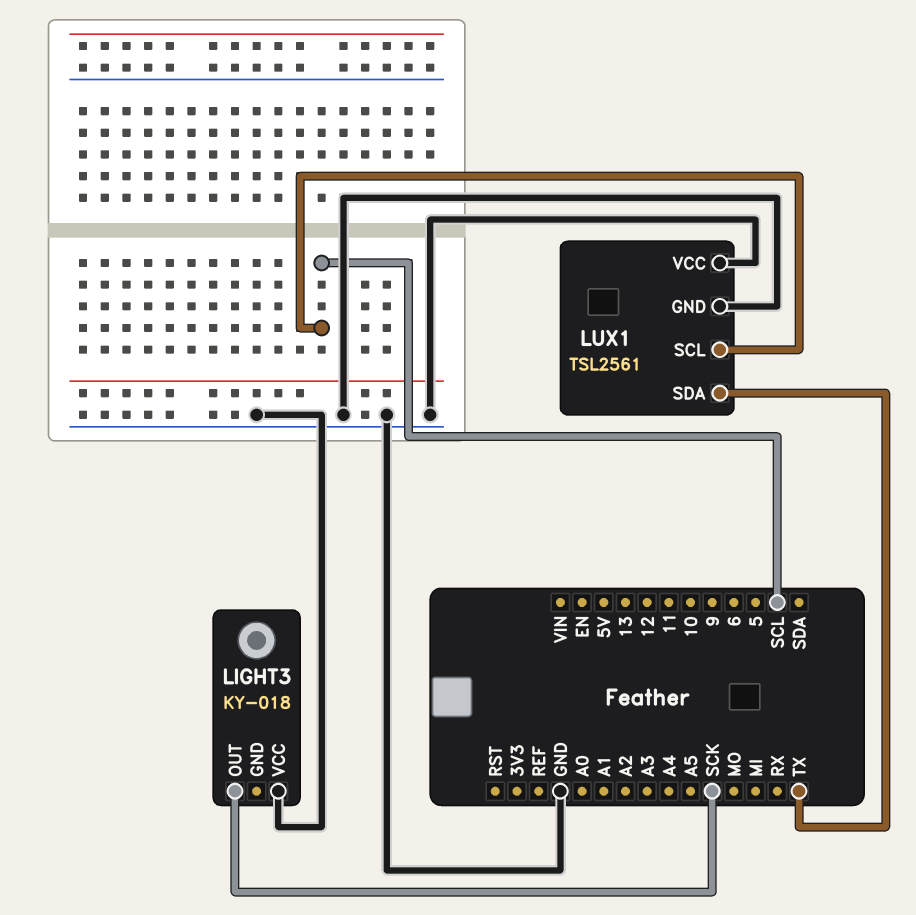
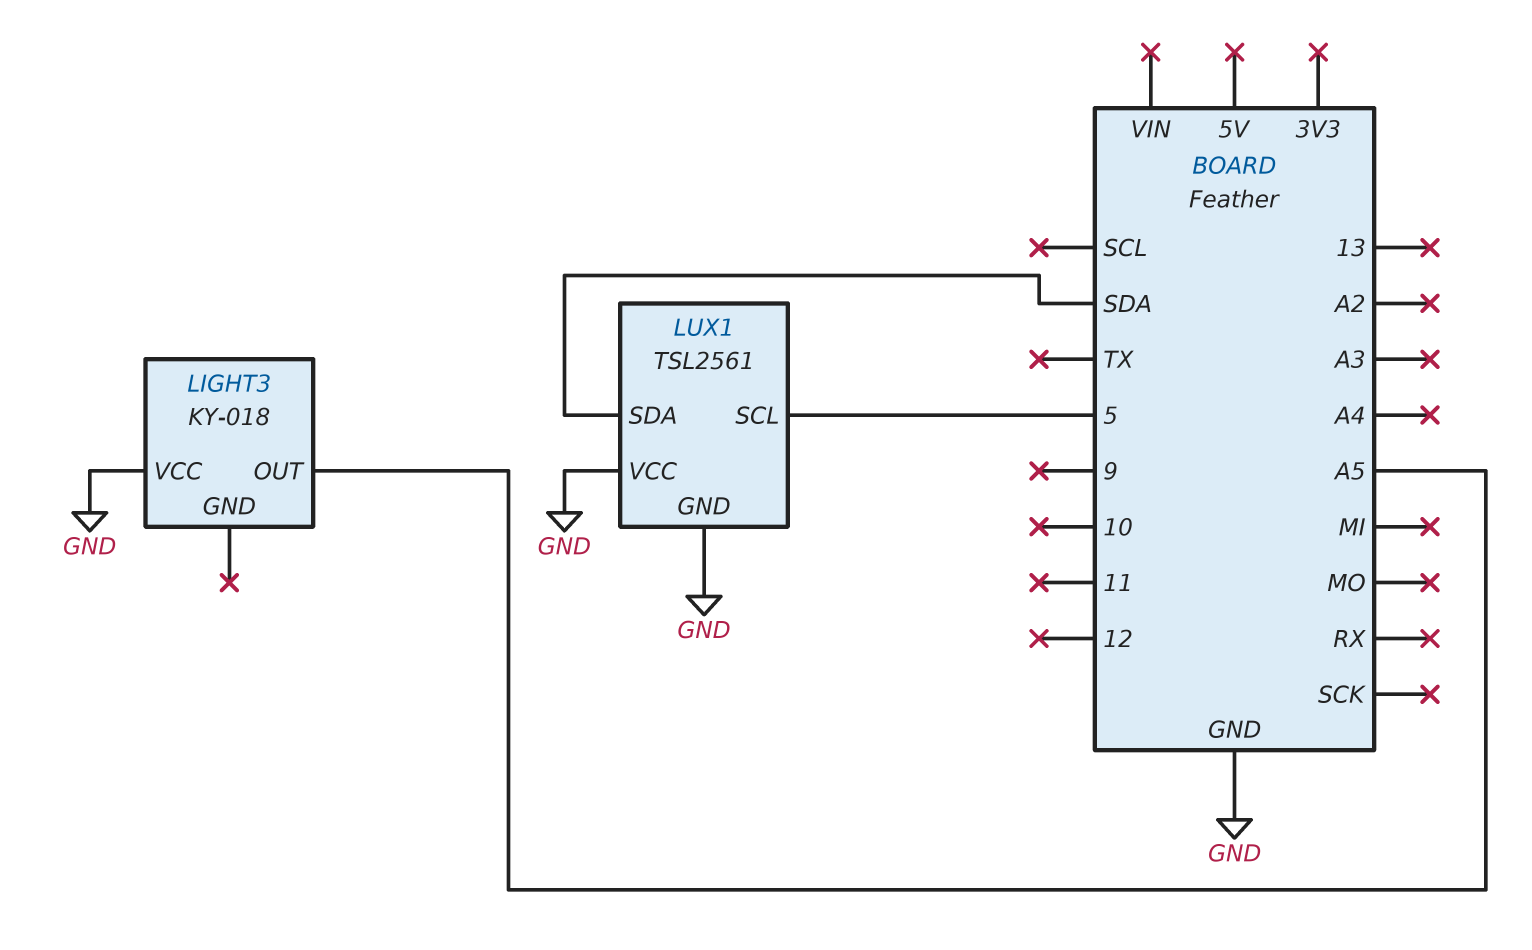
LIGHT3 pin OUT: SCK -> A5
LUX1 pin SCL: SCL -> 5
LUX1 pin SDA: TX -> SDA

